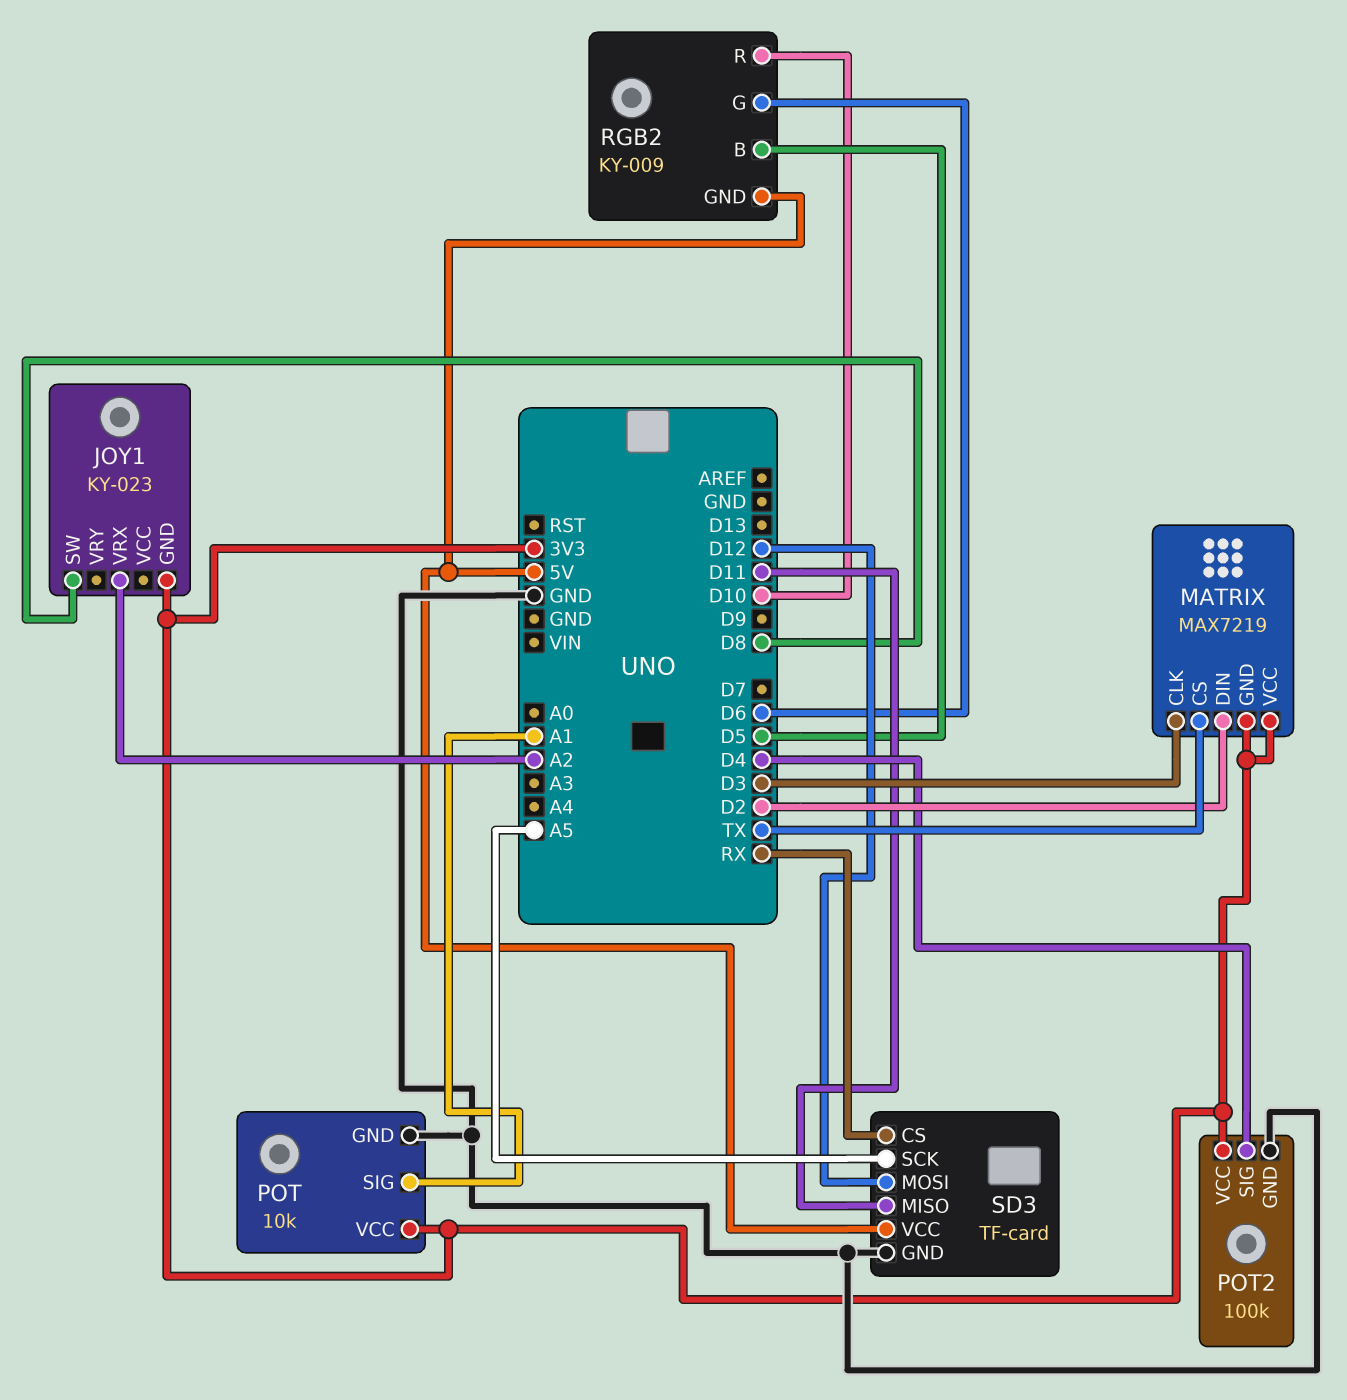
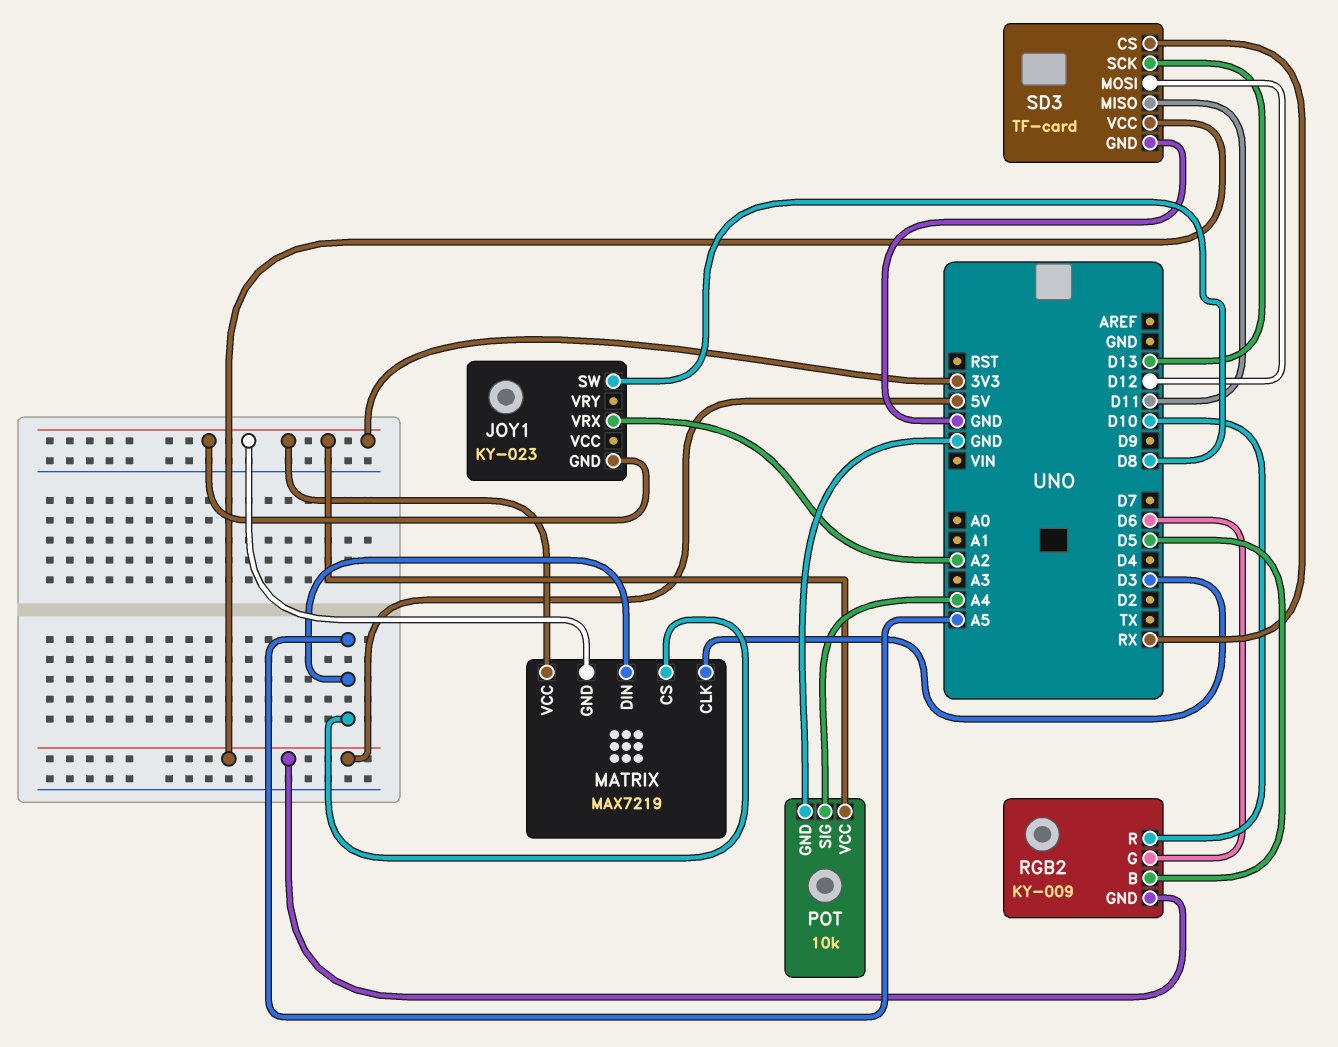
MATRIX pin CS: TX -> A5
MATRIX pin DIN: D2 -> A5
POT pin SIG: A1 -> A4
POT2: 100k -> none
POT2 pin GND: GND -> none
POT2 pin SIG: D4 -> none
POT2 pin VCC: 3V3 -> none
SD3 pin SCK: A5 -> D13

